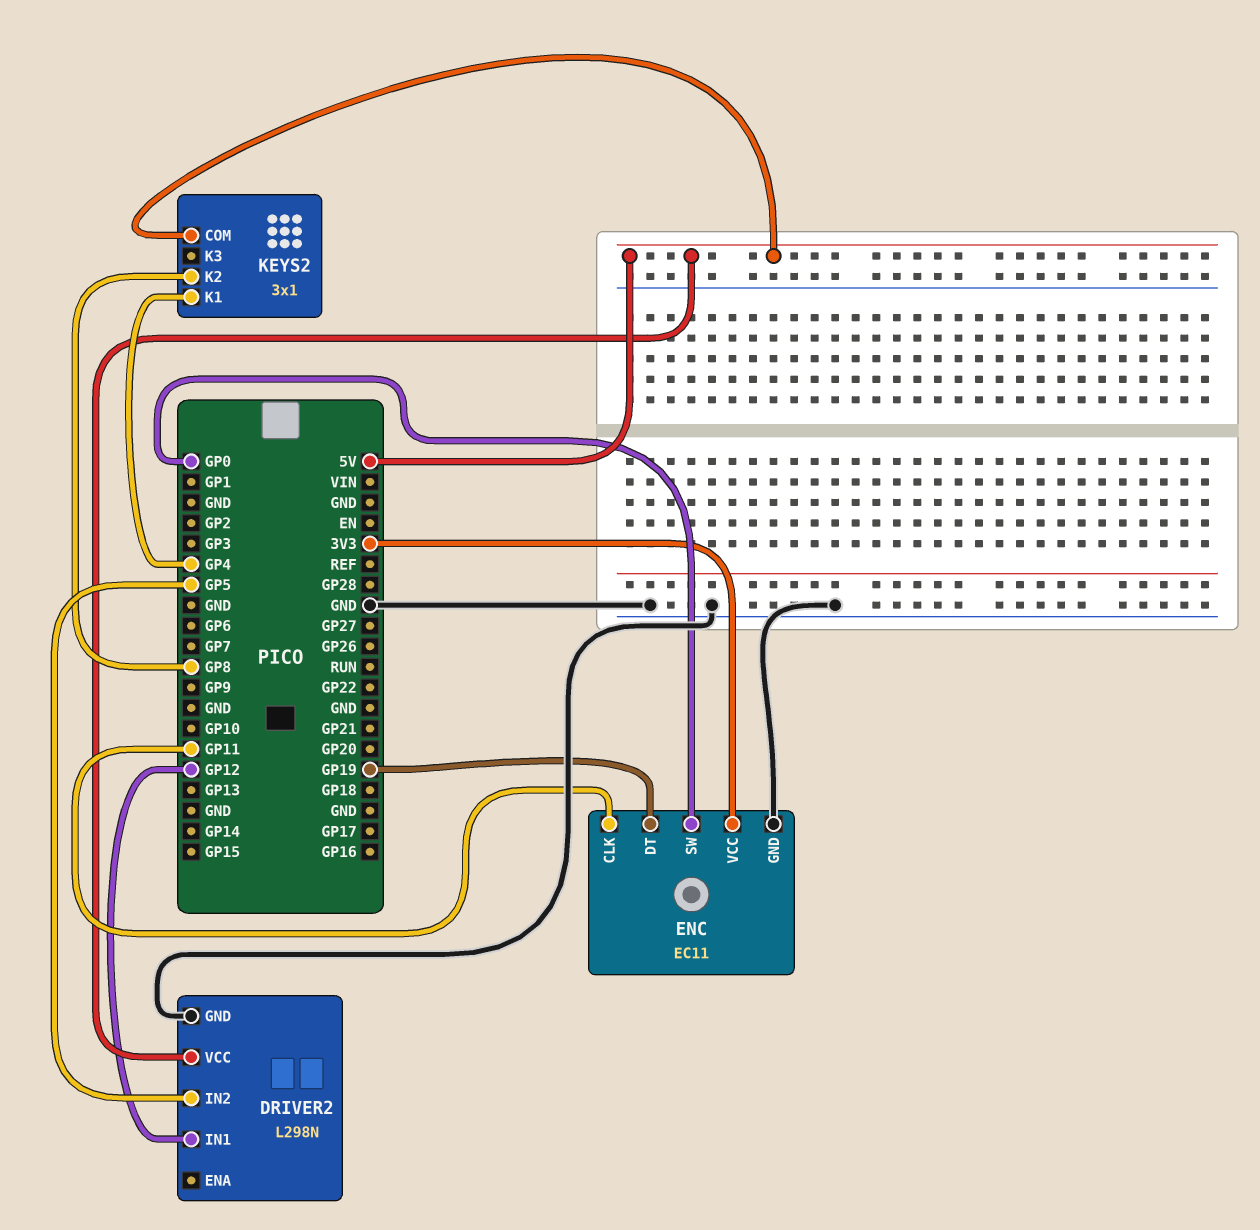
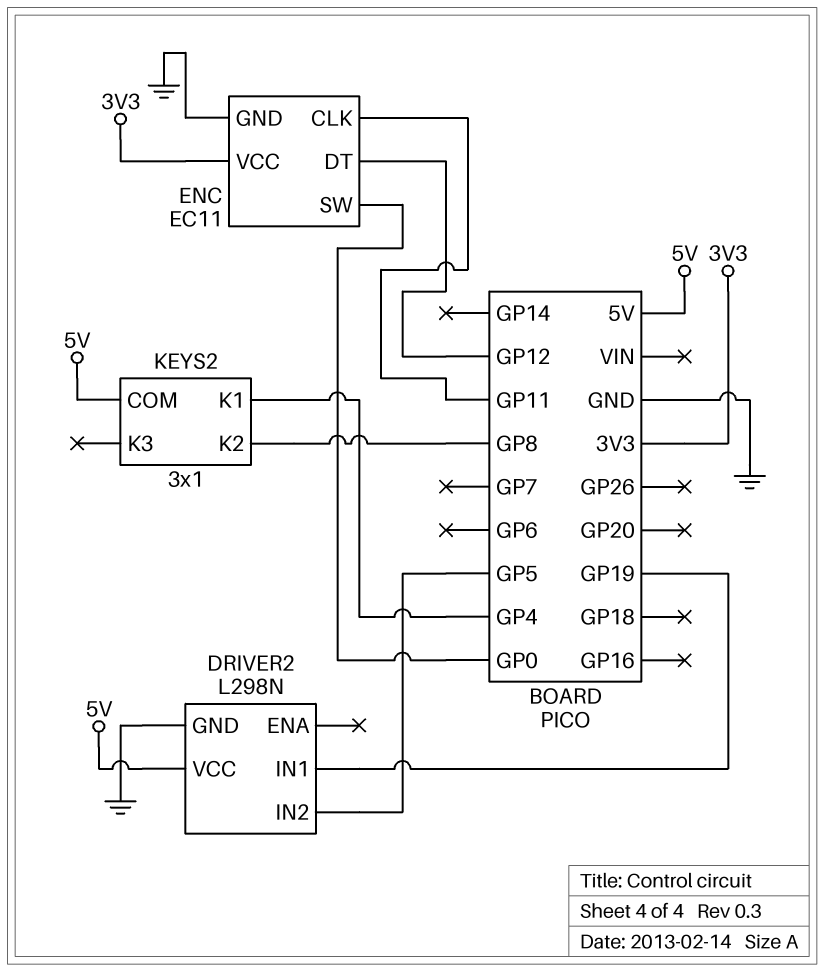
DRIVER2 pin IN1: GP12 -> GP19
ENC pin DT: GP19 -> GP12

